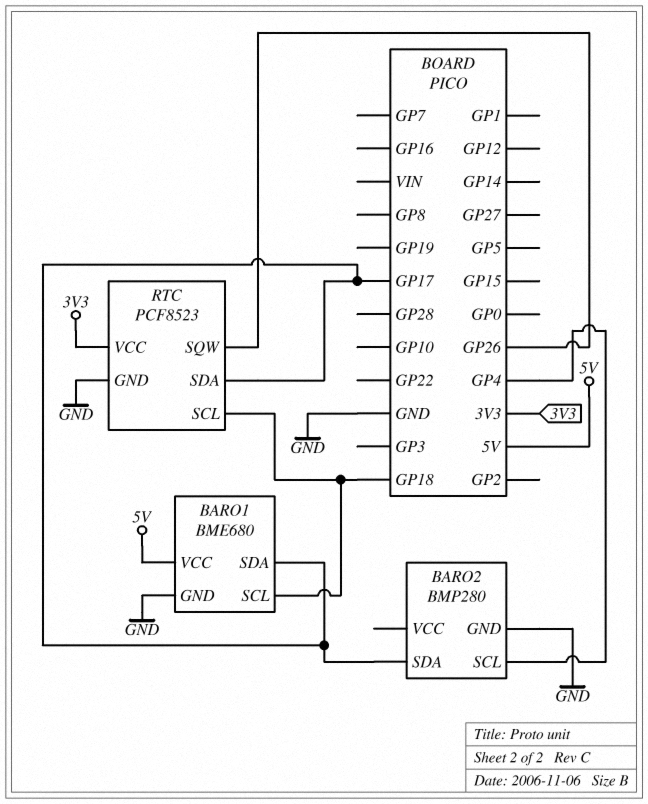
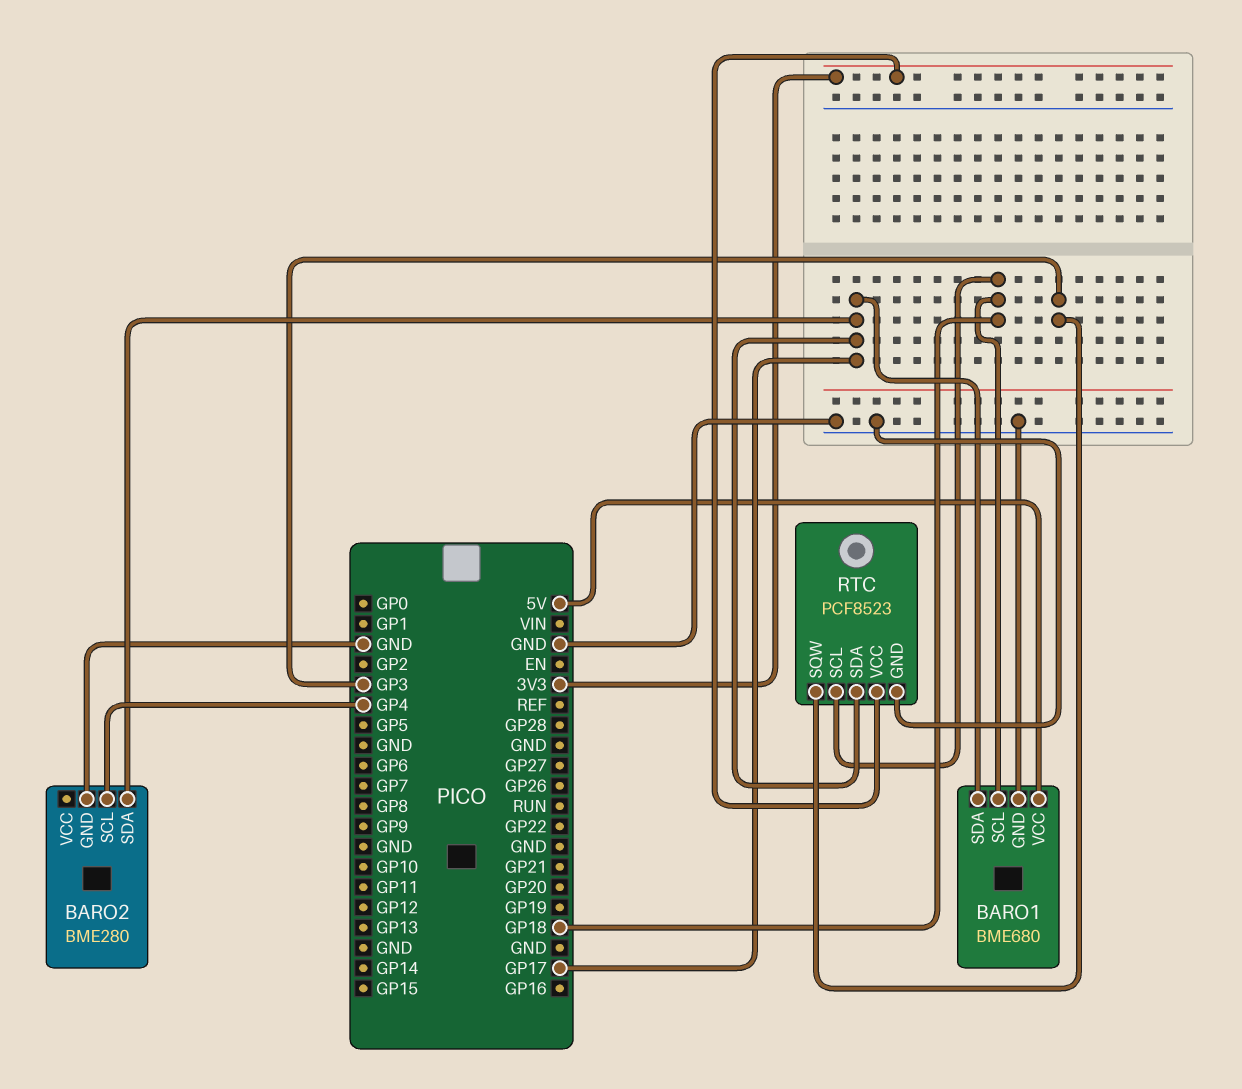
BARO2: BMP280 -> BME280
RTC pin SQW: GP26 -> GP3

